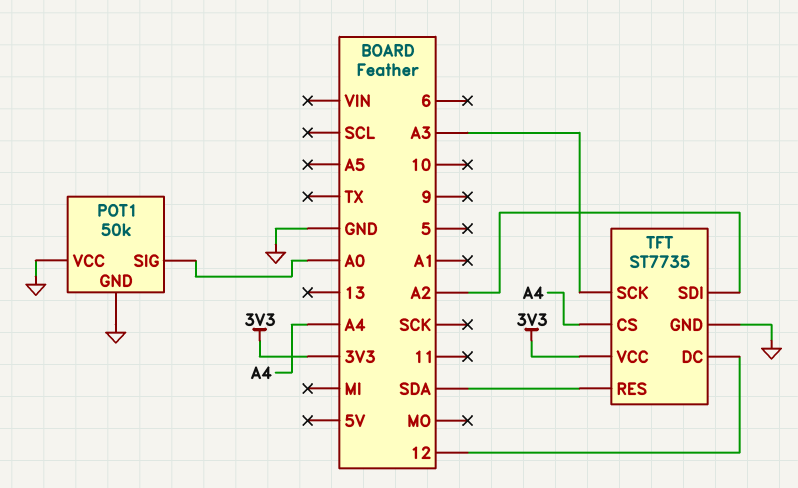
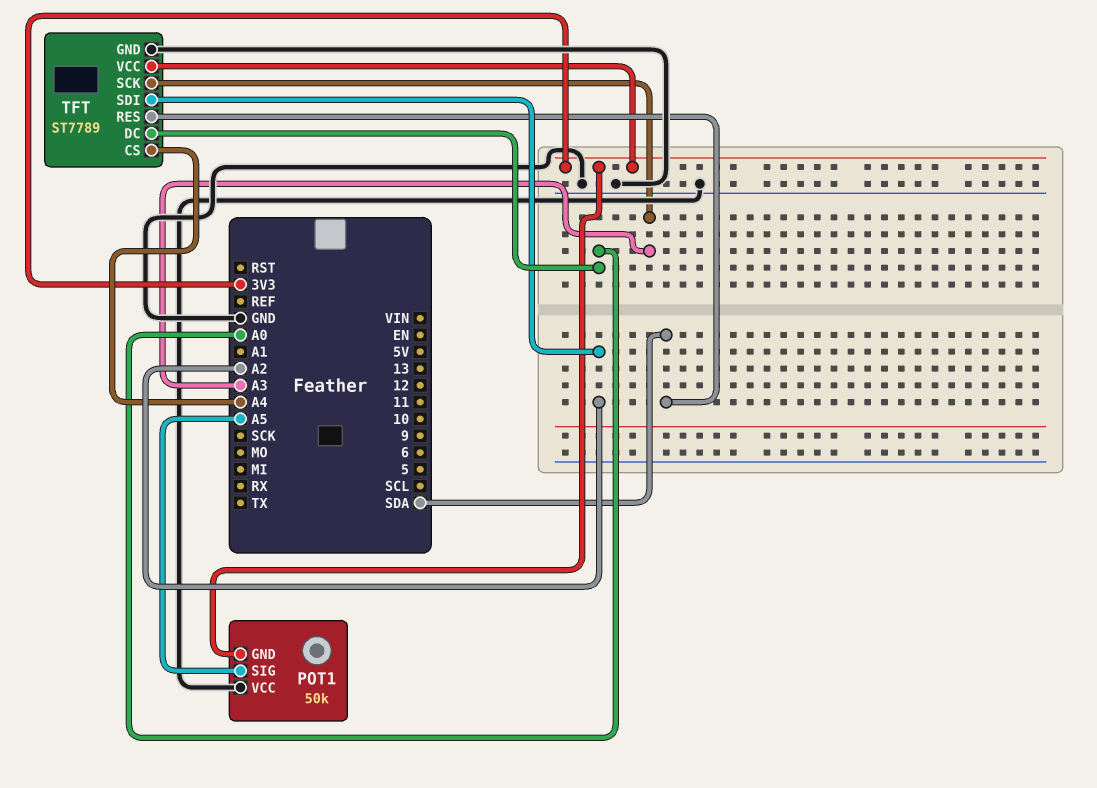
POT1 pin GND: GND -> 3V3
POT1 pin SIG: A0 -> A5
TFT: ST7735 -> ST7789
TFT pin DC: 12 -> A0

